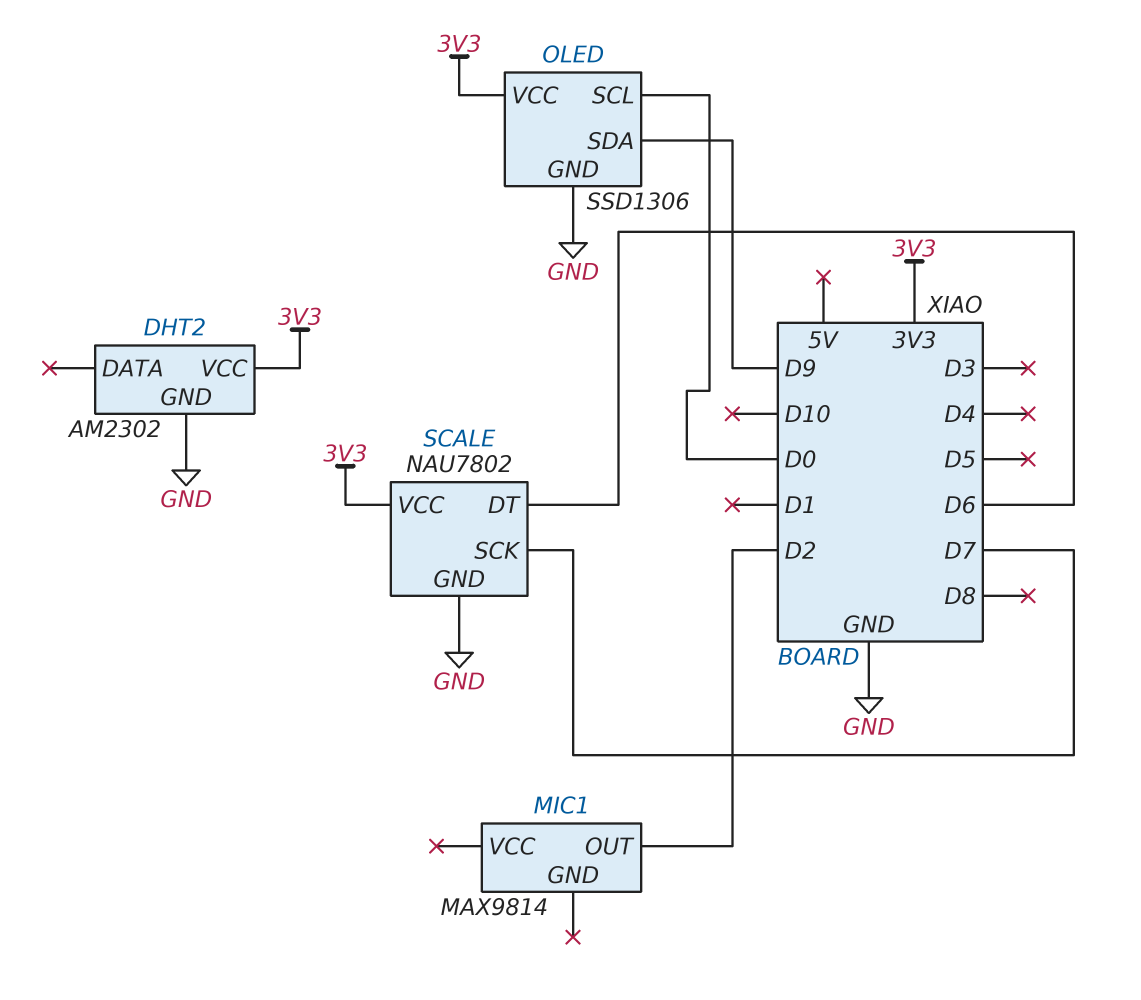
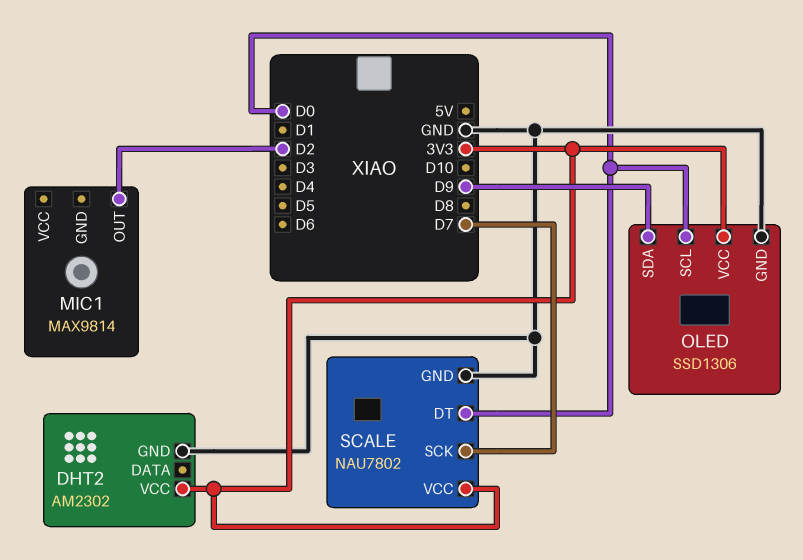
SCALE pin DT: D6 -> D0

